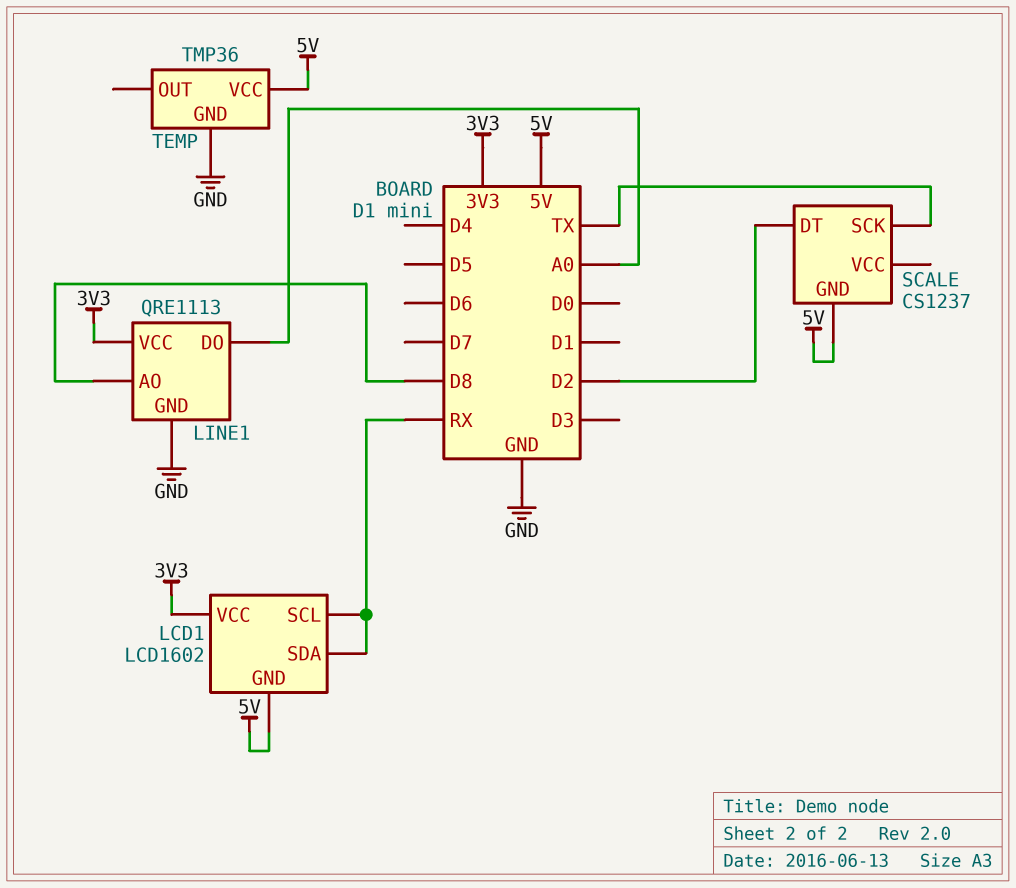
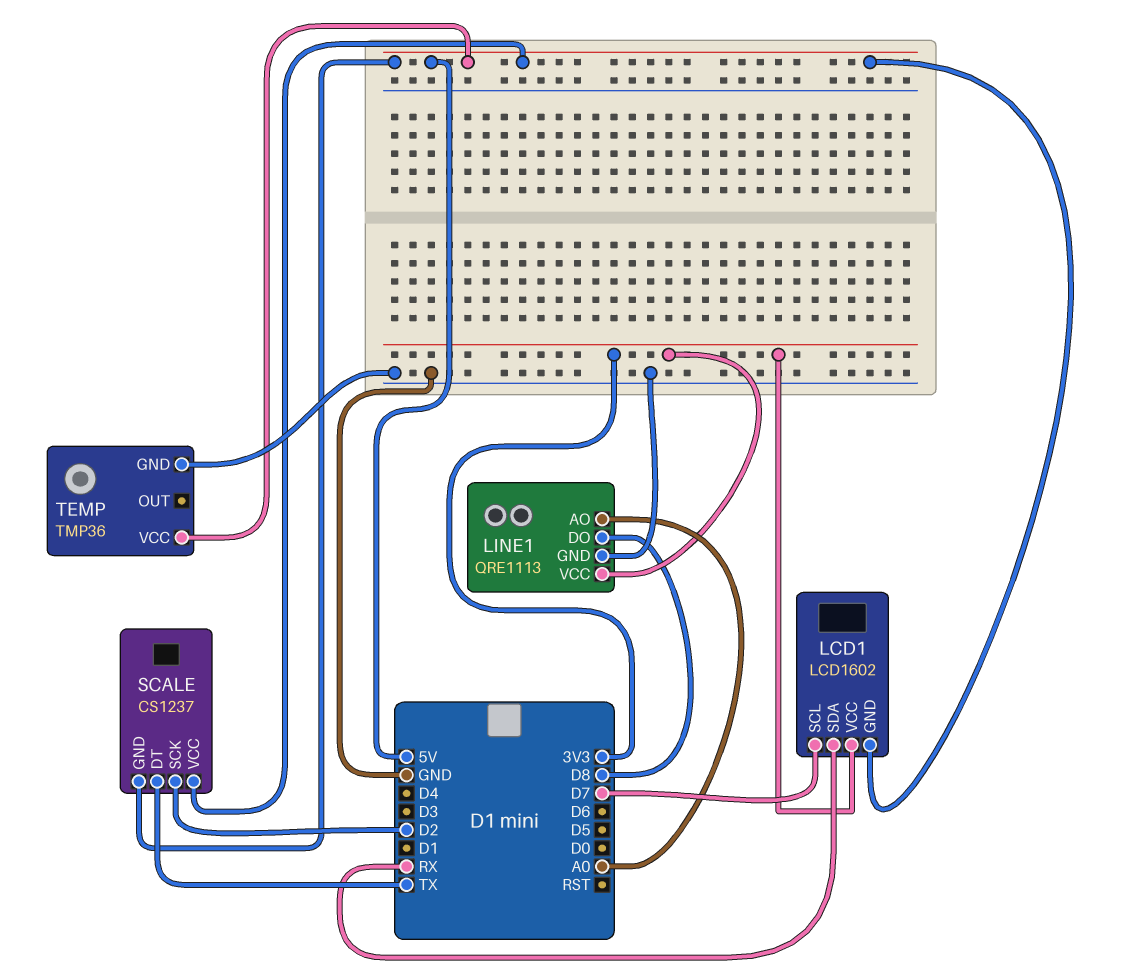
LCD1 pin SCL: RX -> D7
LINE1 pin AO: D8 -> A0
LINE1 pin DO: A0 -> D8
SCALE pin DT: D2 -> TX
SCALE pin SCK: TX -> D2
SCALE pin VCC: none -> 5V

